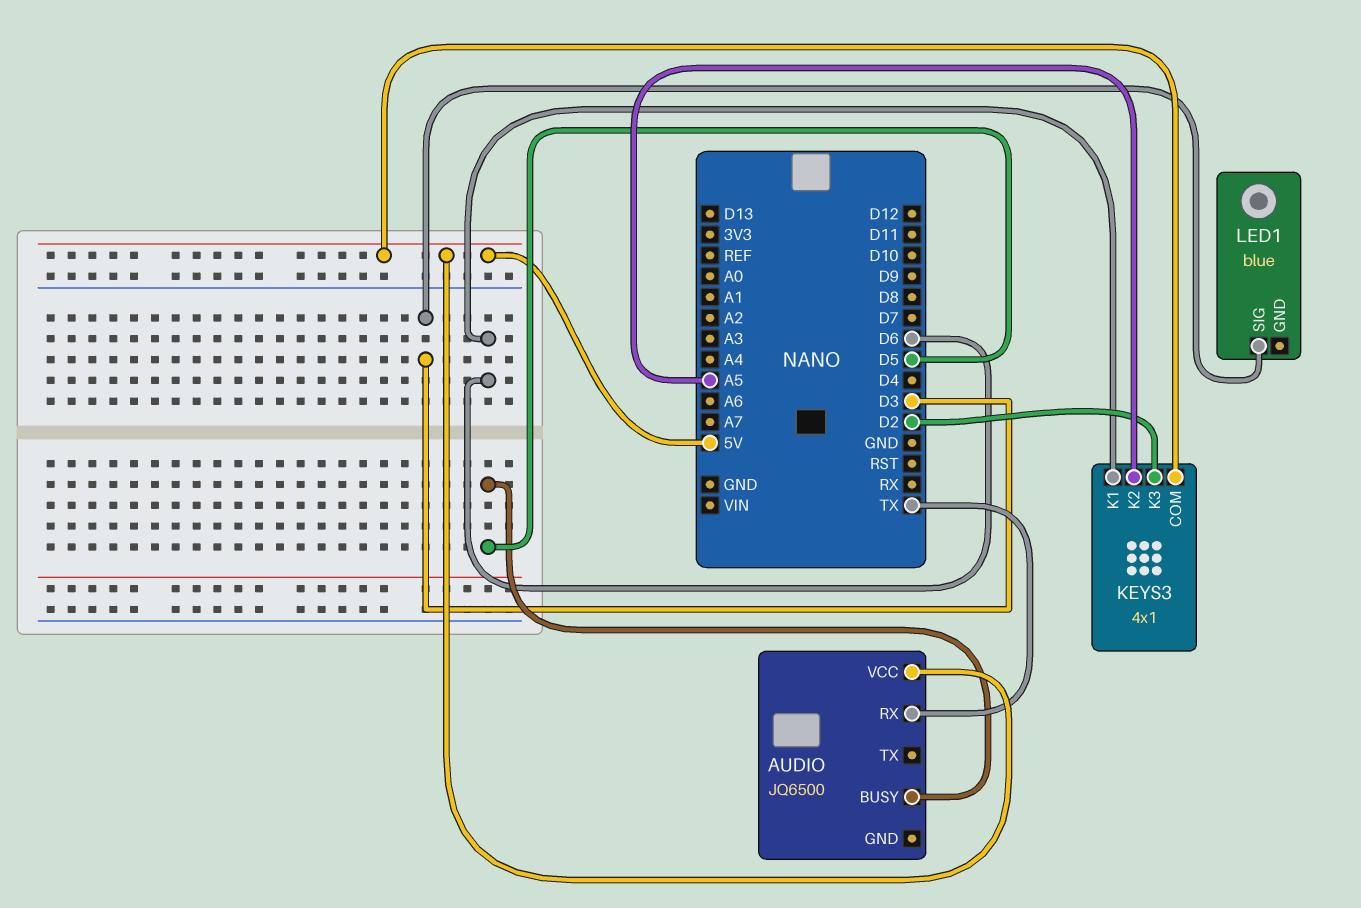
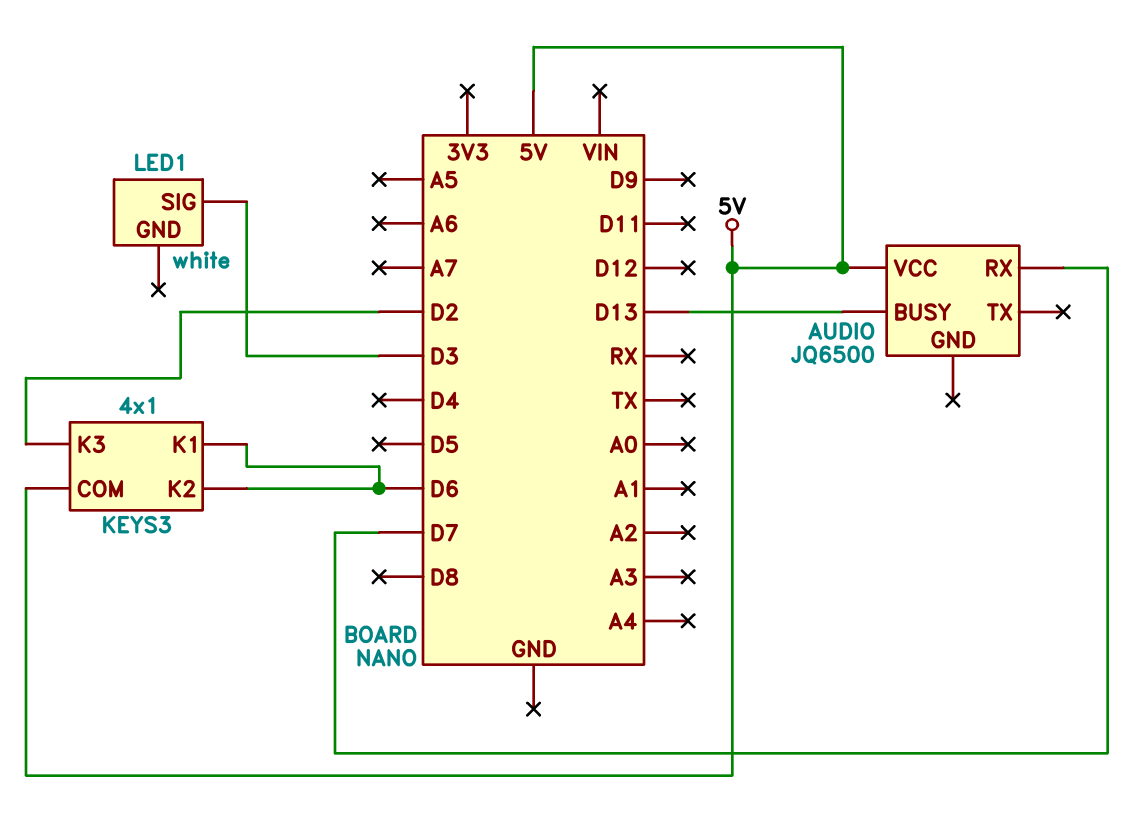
AUDIO pin BUSY: D5 -> D13
AUDIO pin RX: TX -> D7
KEYS3 pin K2: A5 -> D6
LED1: blue -> white

